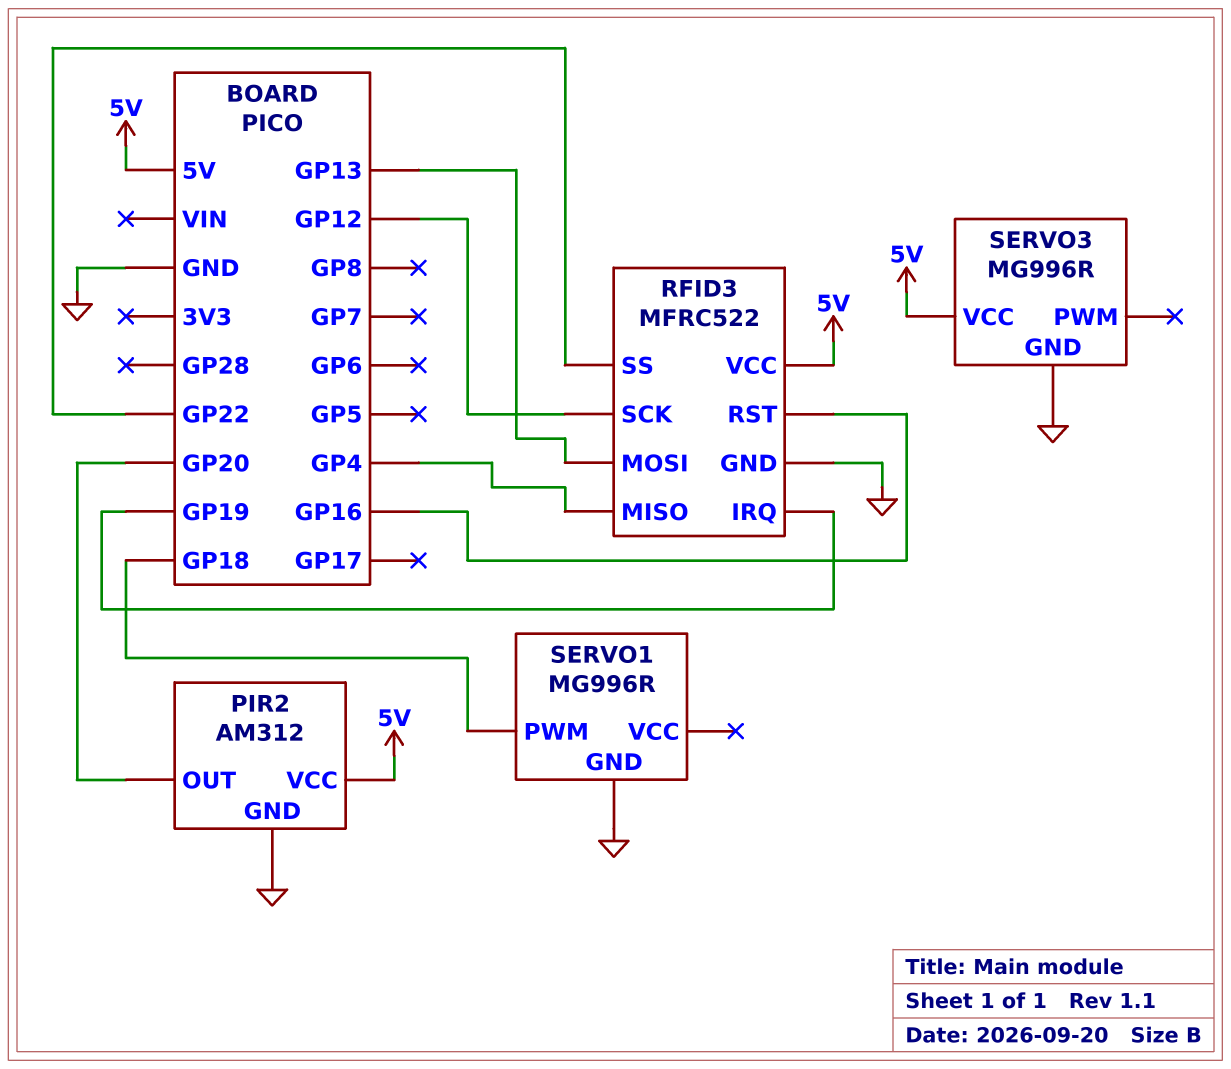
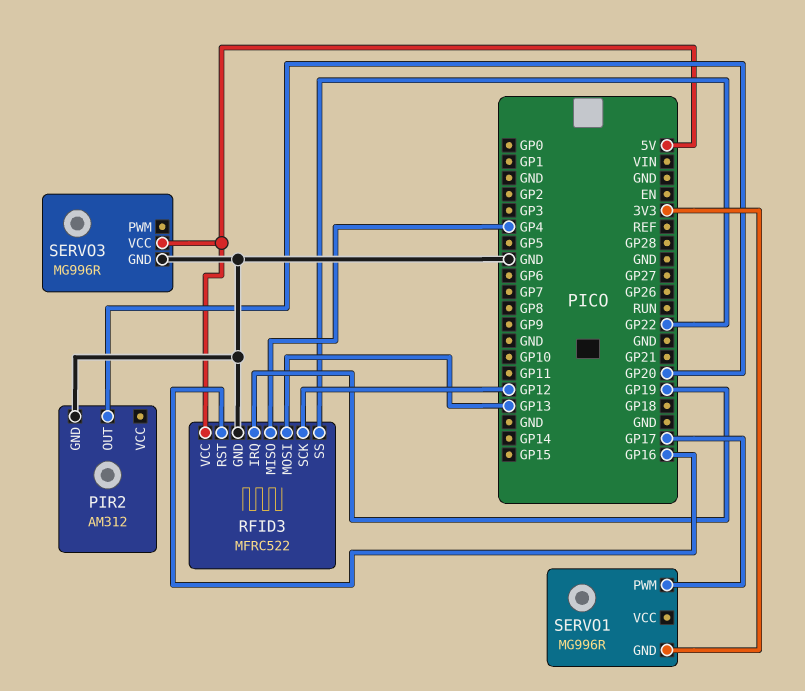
PIR2 pin VCC: 5V -> none
SERVO1 pin GND: GND -> 3V3
SERVO1 pin PWM: GP18 -> GP17

